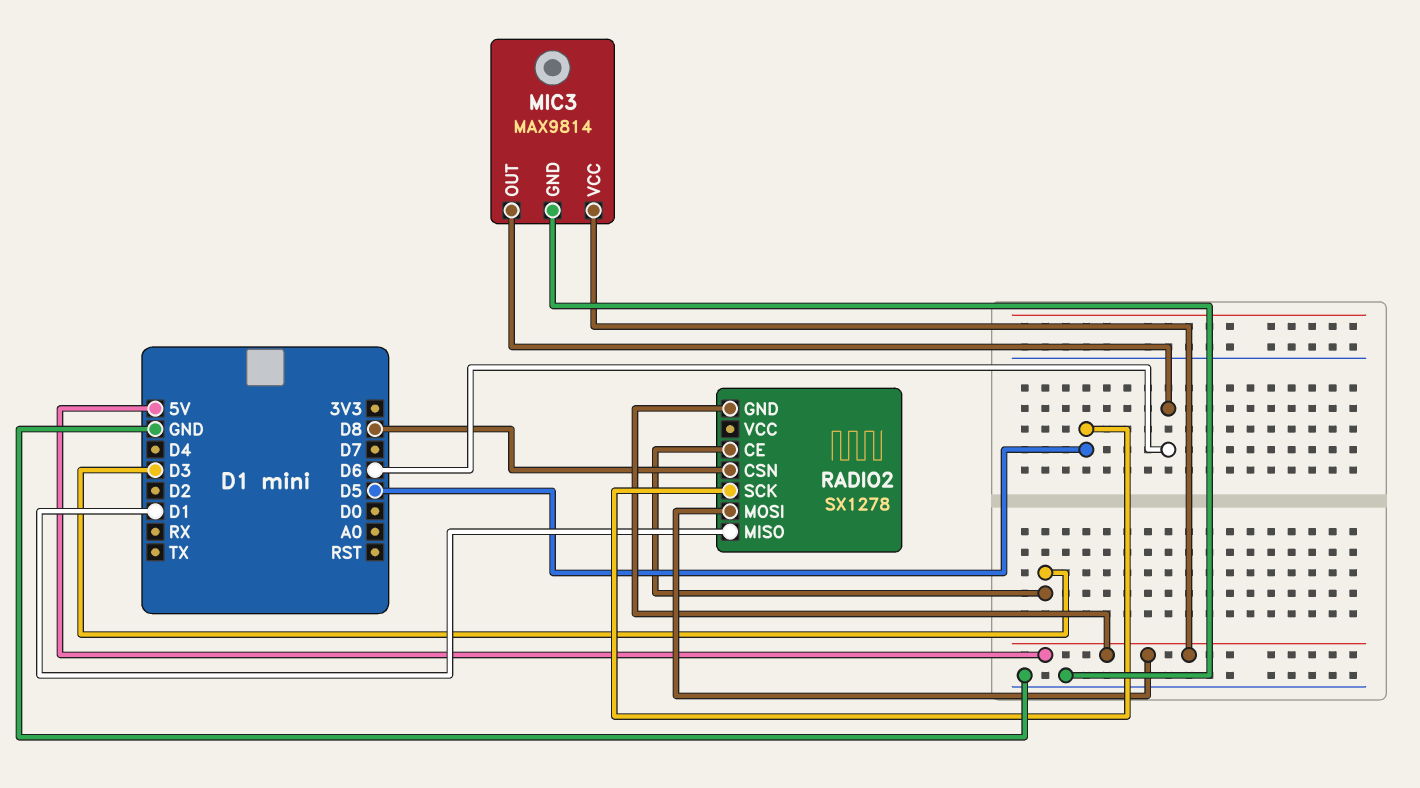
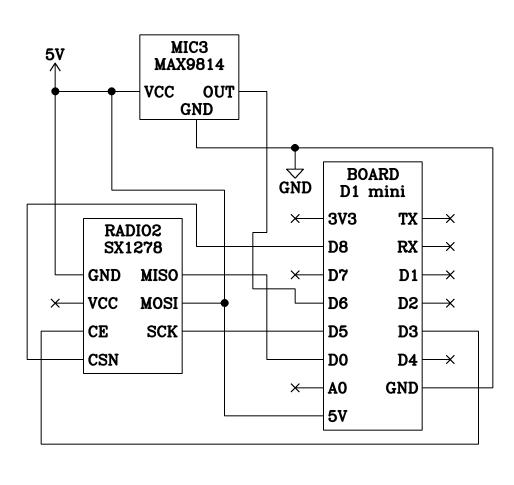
RADIO2 pin MISO: D1 -> D0

